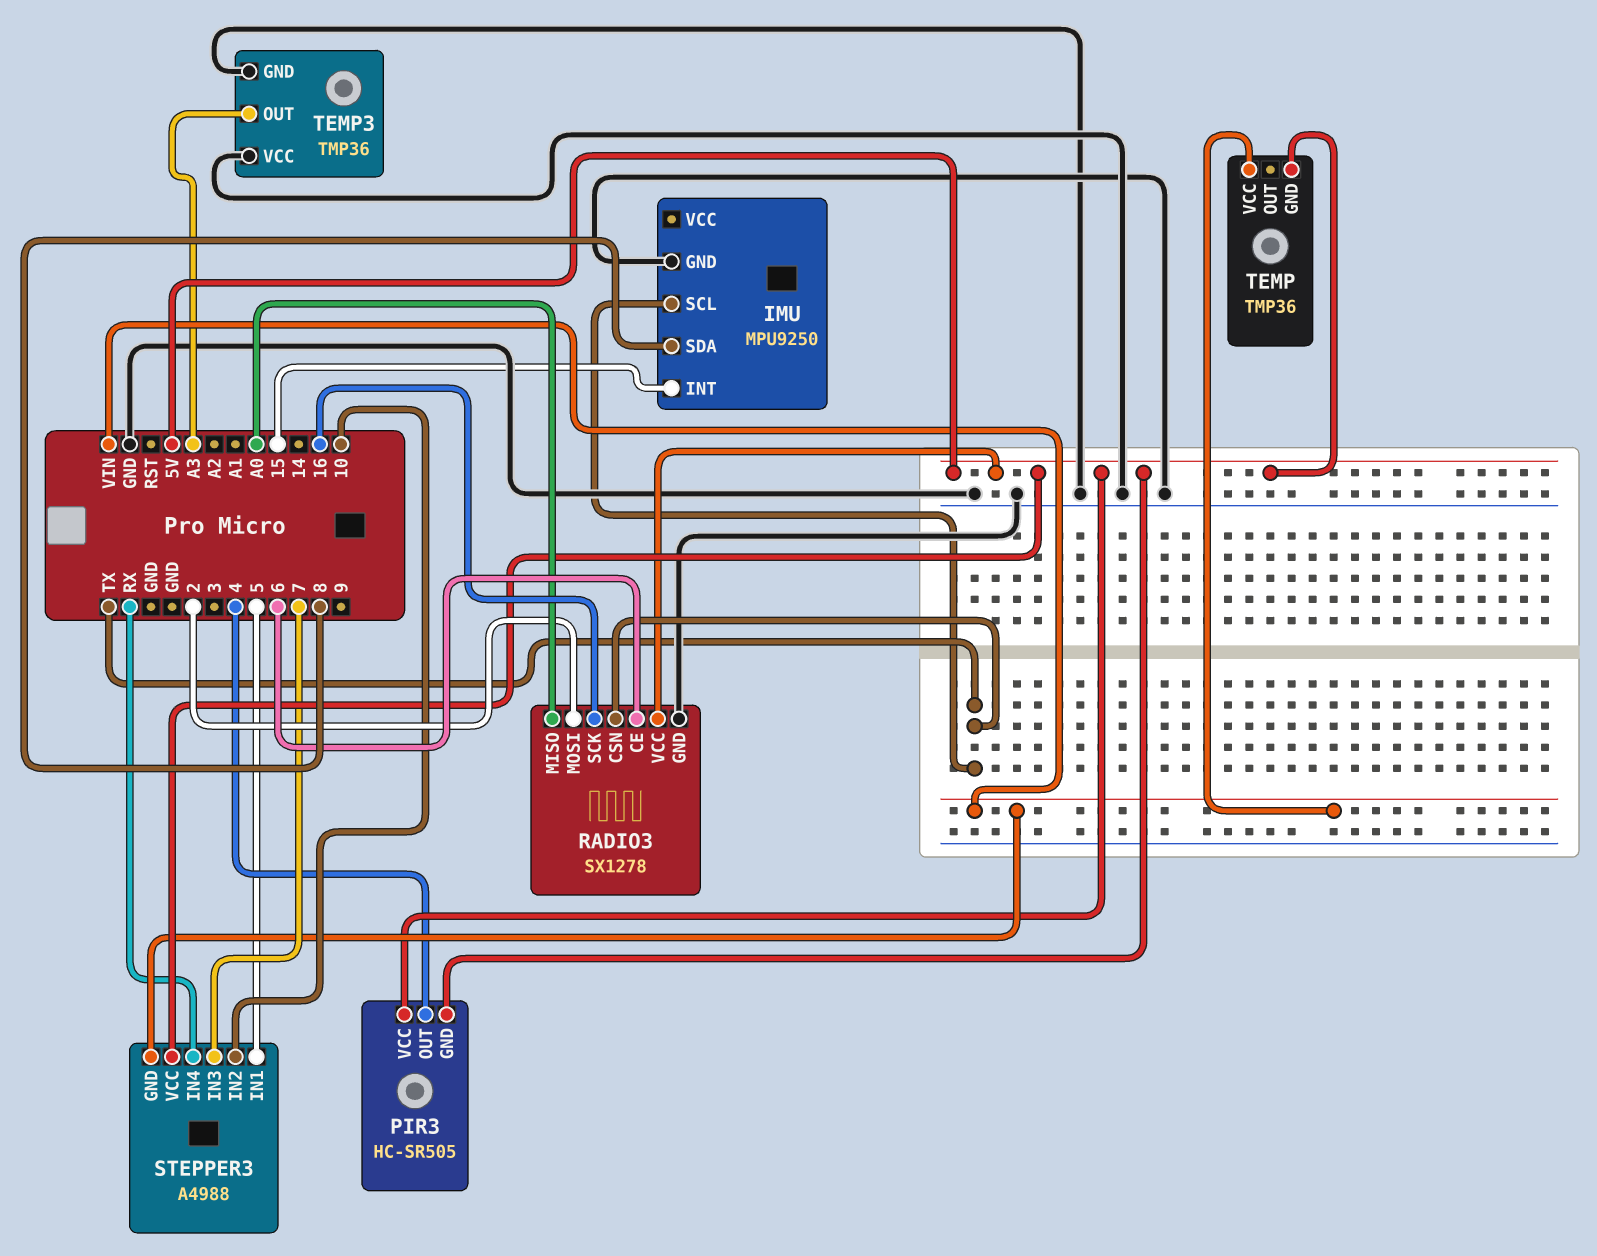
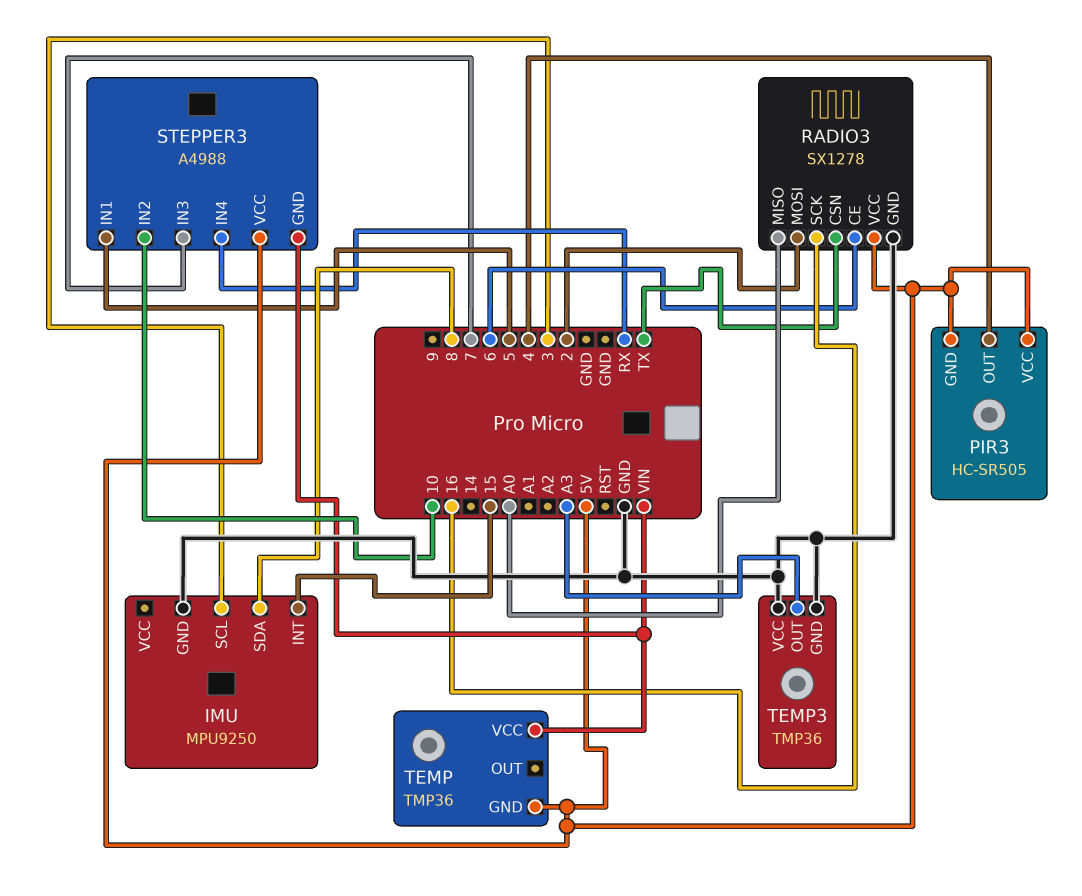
IMU pin SCL: TX -> 3

